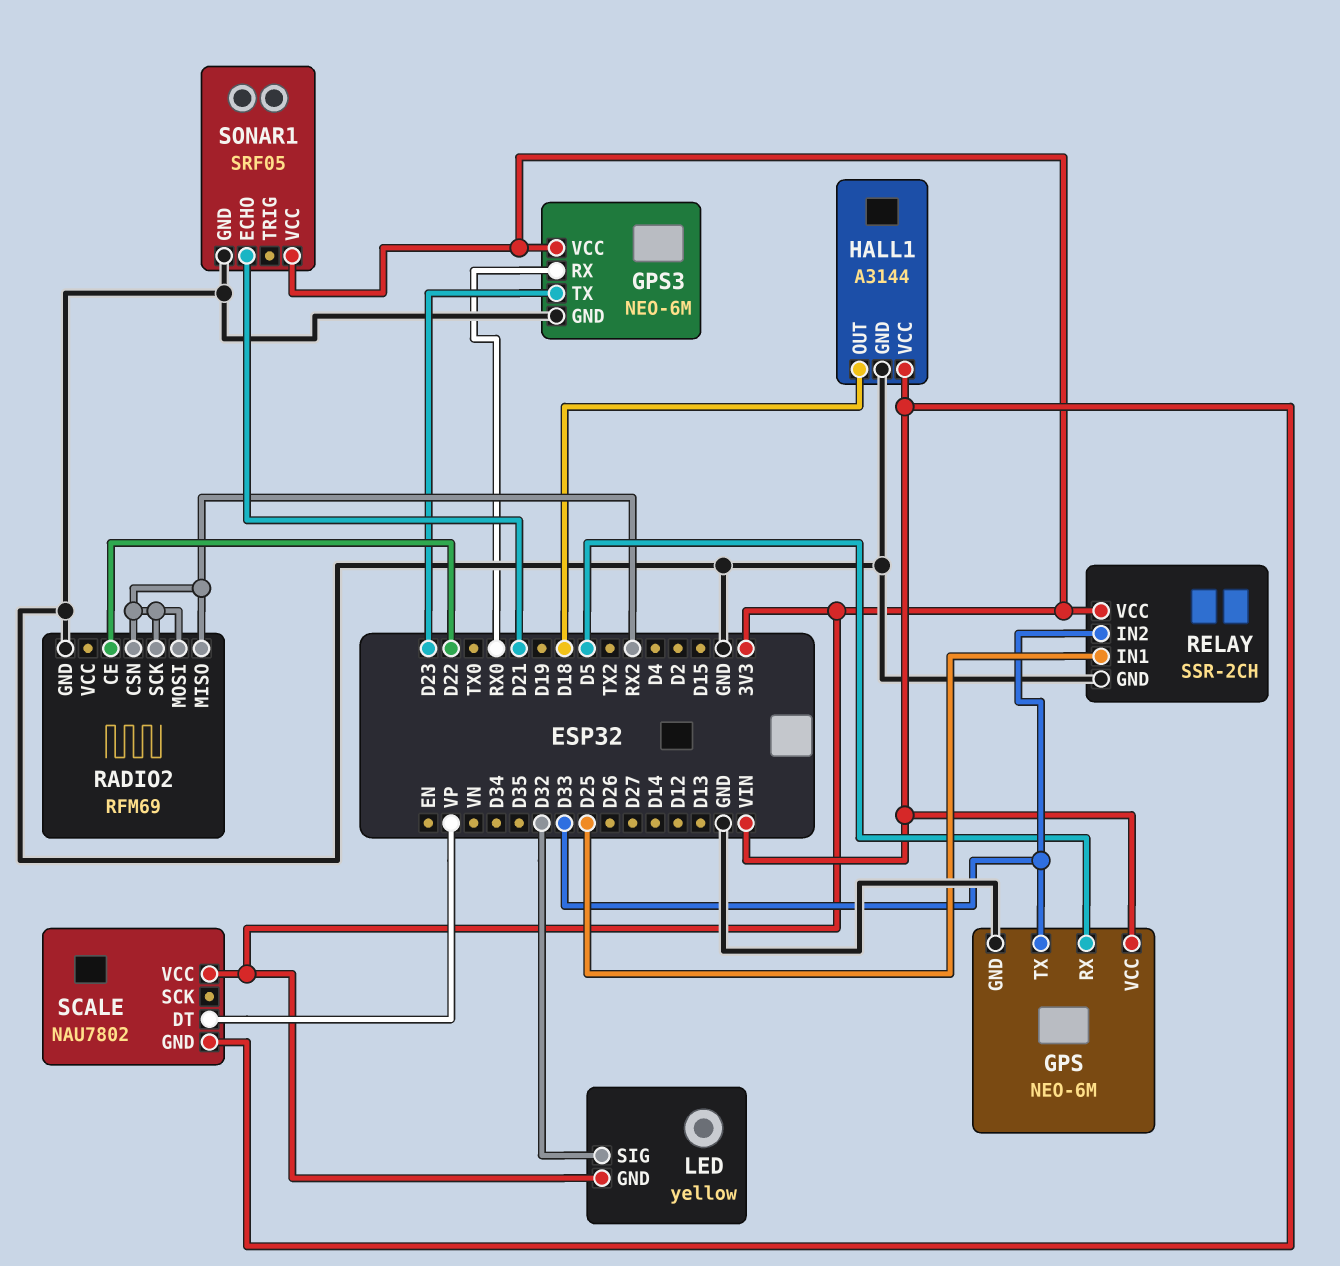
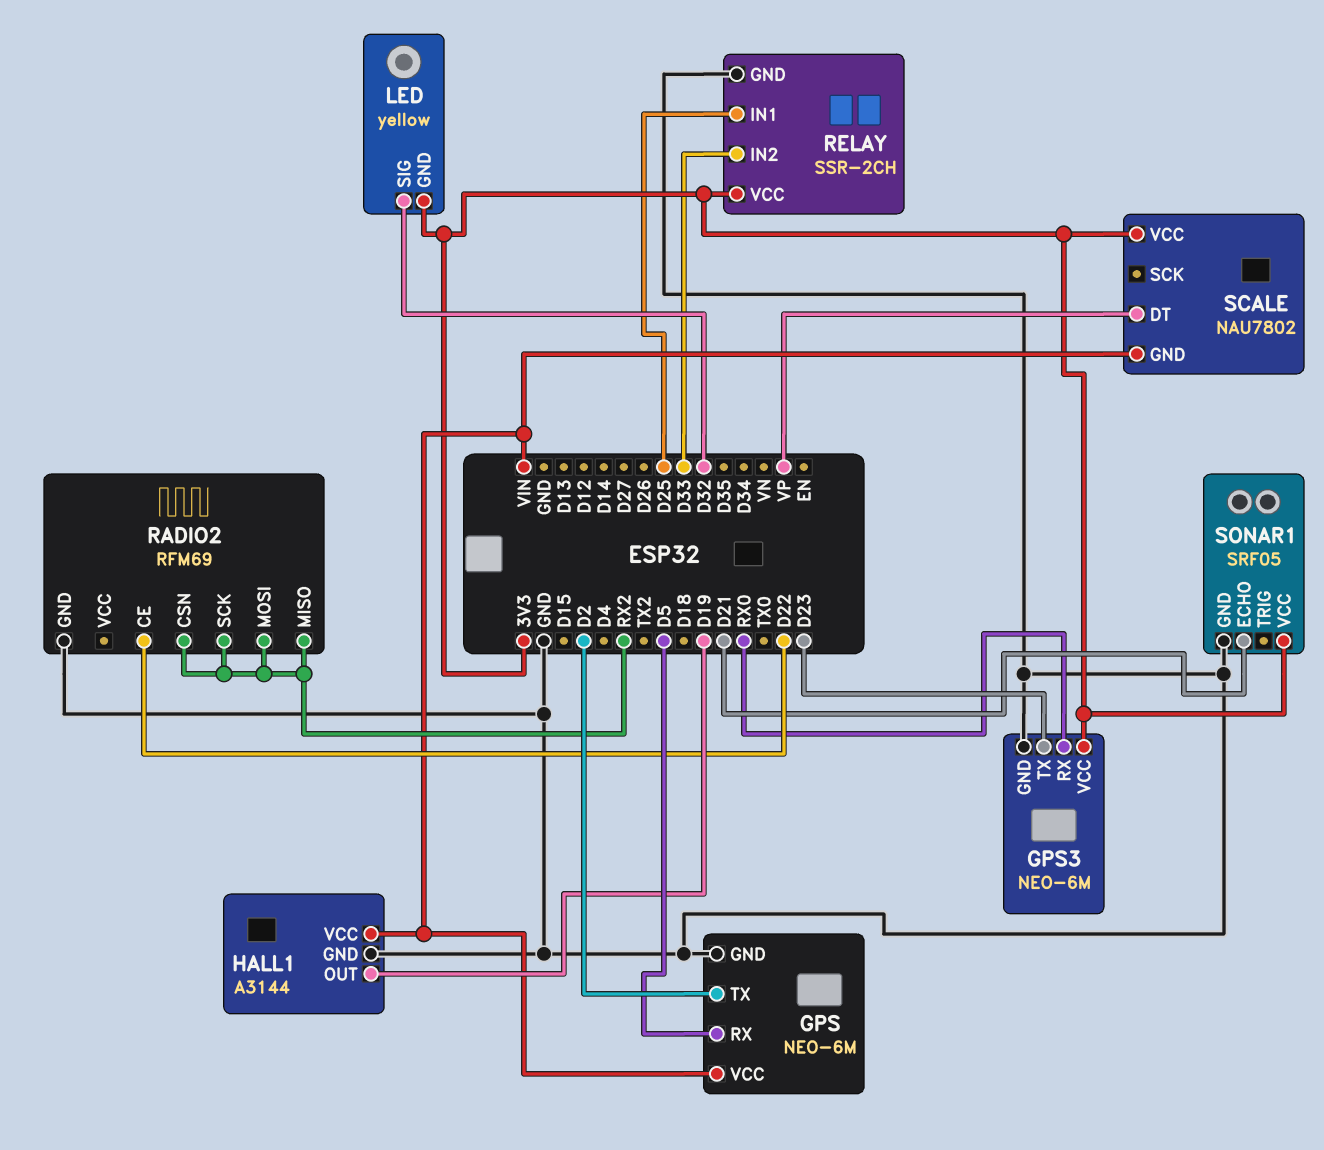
GPS pin TX: D33 -> D2
HALL1 pin OUT: D18 -> D19

